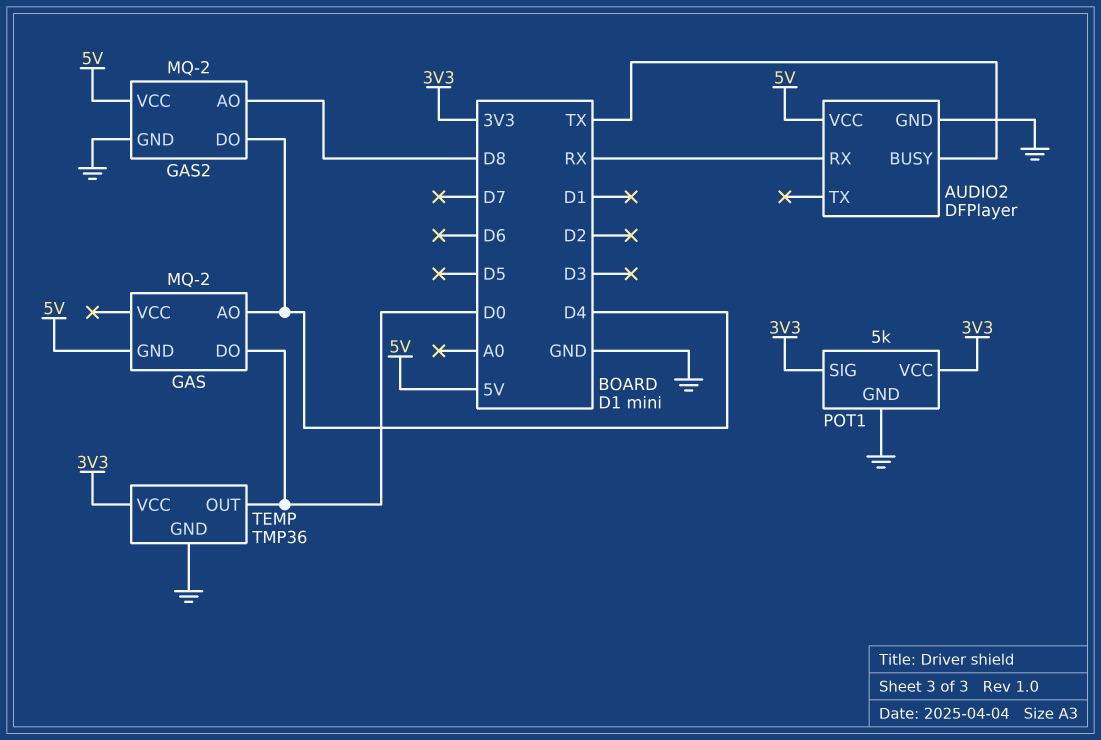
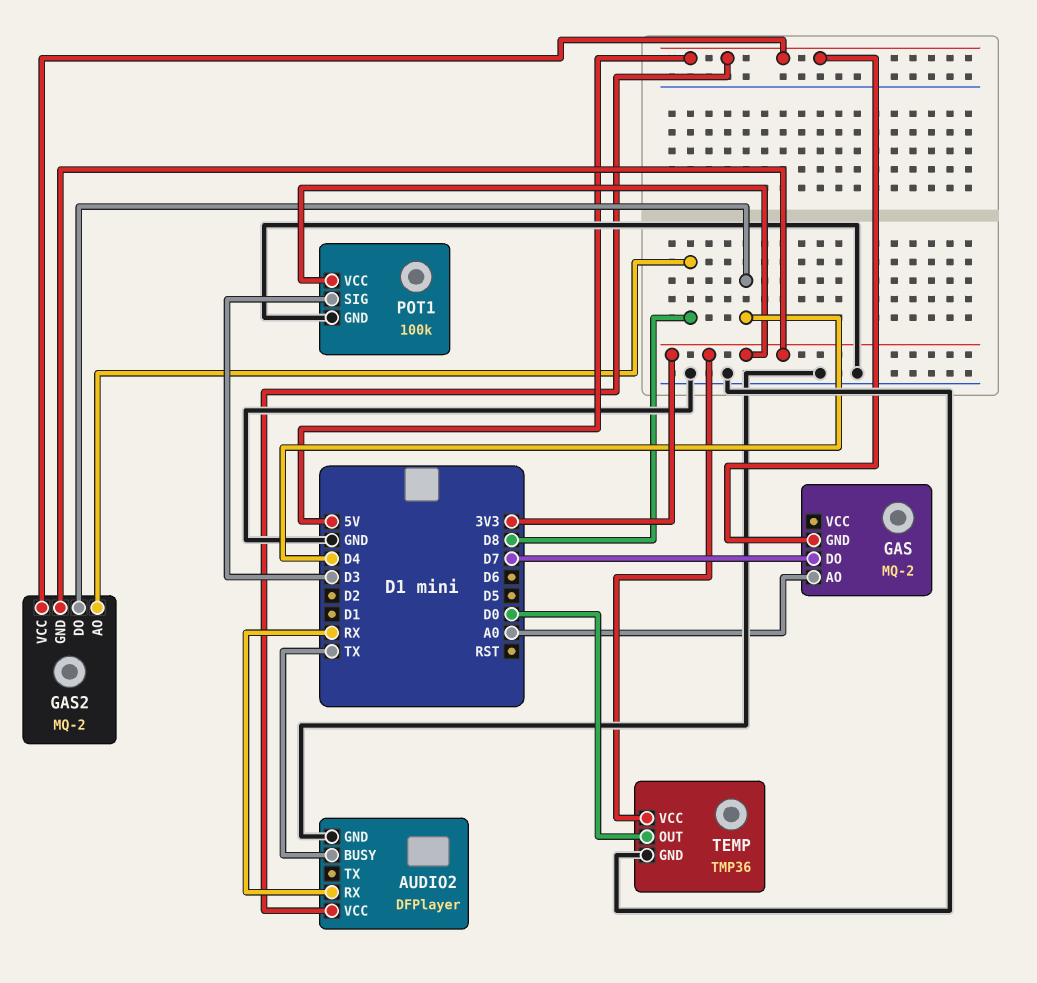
GAS pin AO: D4 -> A0
GAS pin DO: D0 -> D7
GAS2 pin GND: GND -> 3V3
POT1: 5k -> 100k
POT1 pin SIG: 3V3 -> D3

